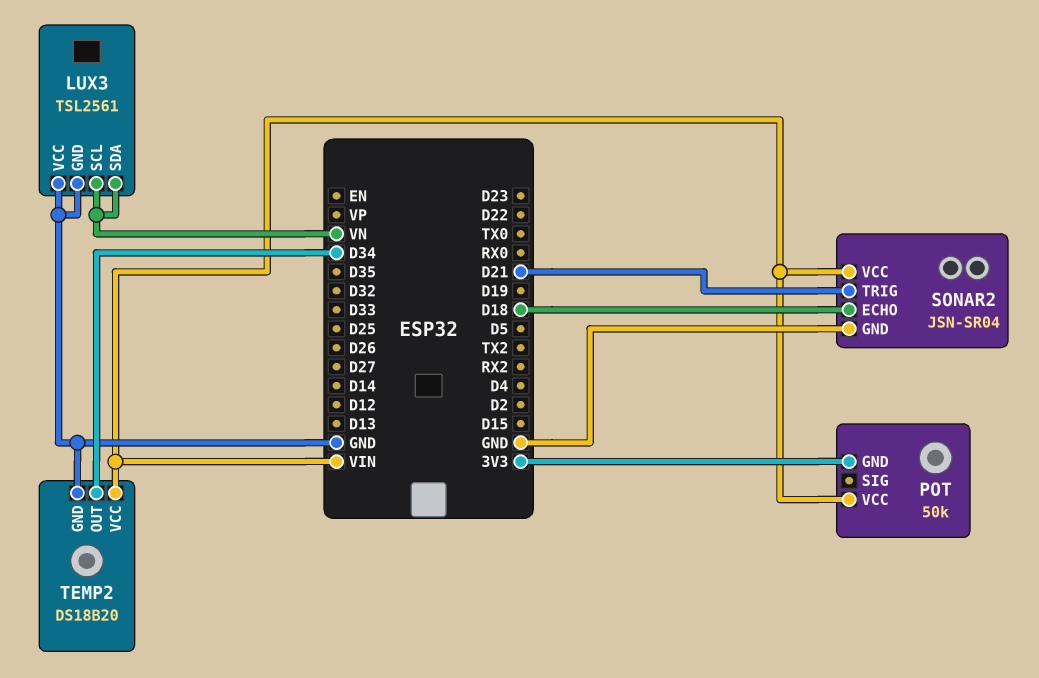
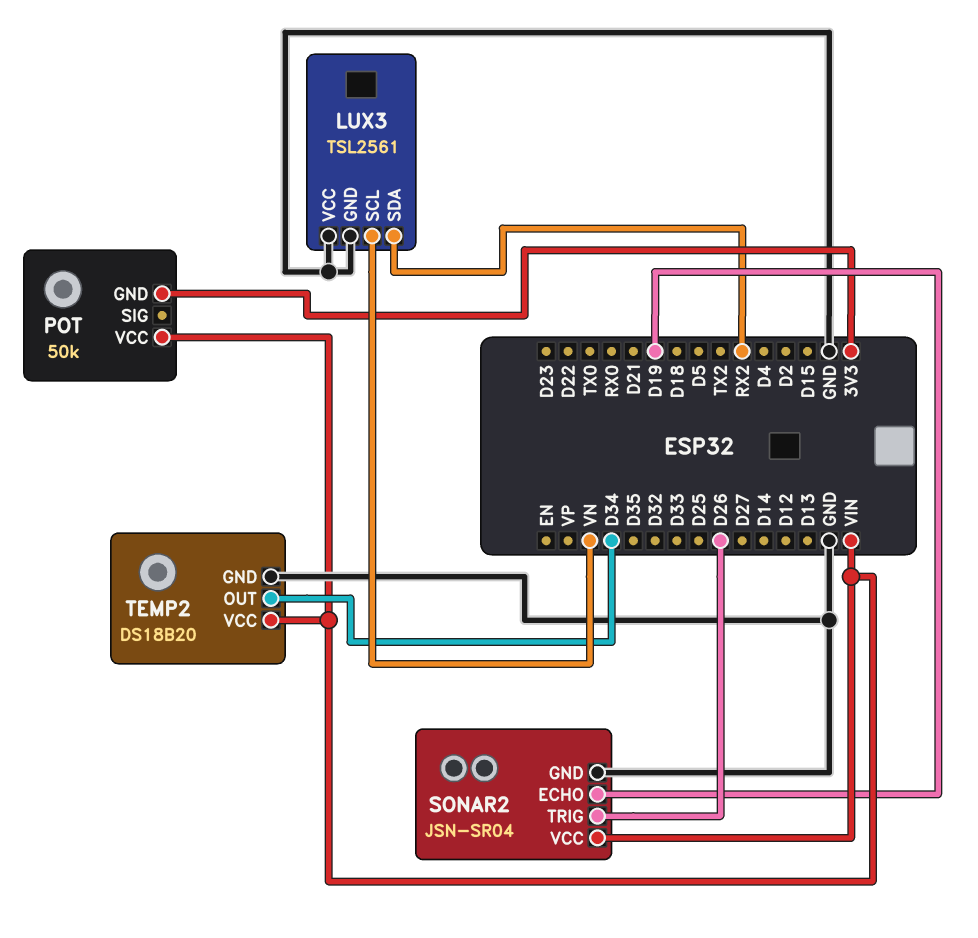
LUX3 pin SDA: VN -> RX2
SONAR2 pin ECHO: D18 -> D19
SONAR2 pin TRIG: D21 -> D26

